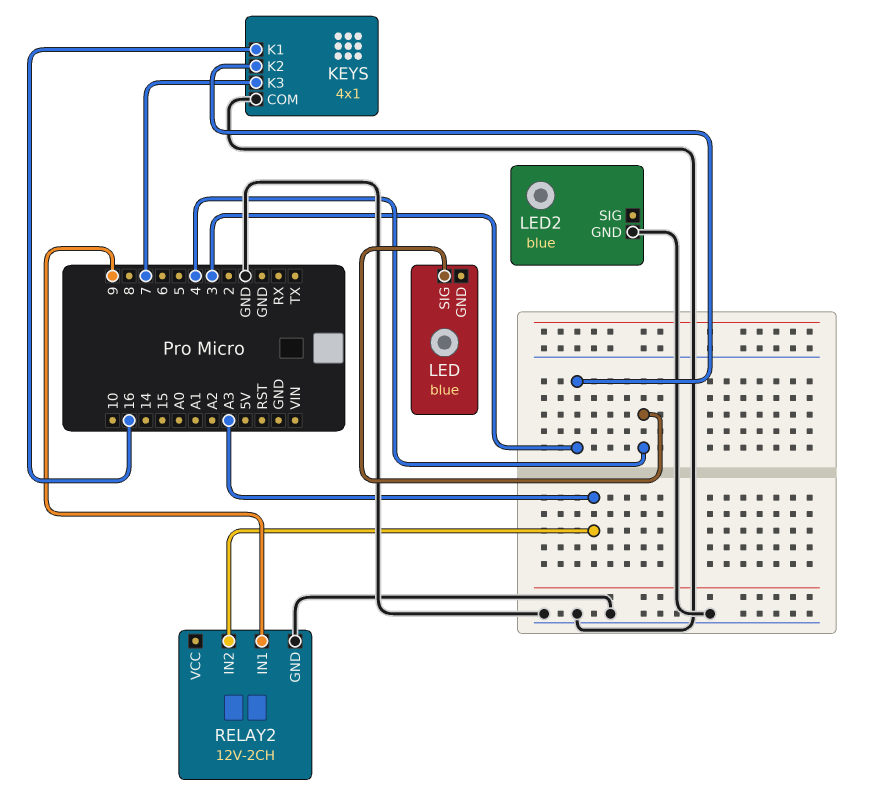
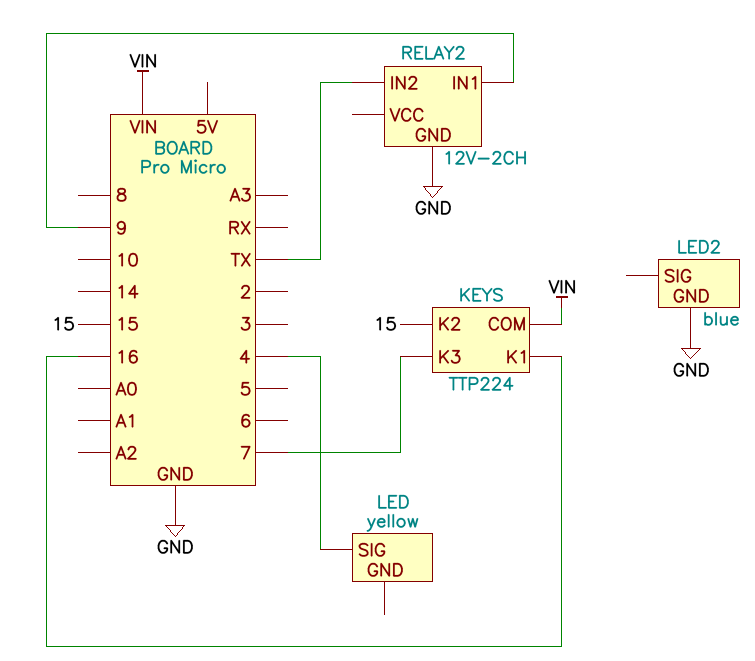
KEYS: 4x1 -> TTP224
KEYS pin COM: GND -> VIN
KEYS pin K2: 3 -> 15
LED: blue -> yellow
RELAY2 pin IN2: A3 -> TX

